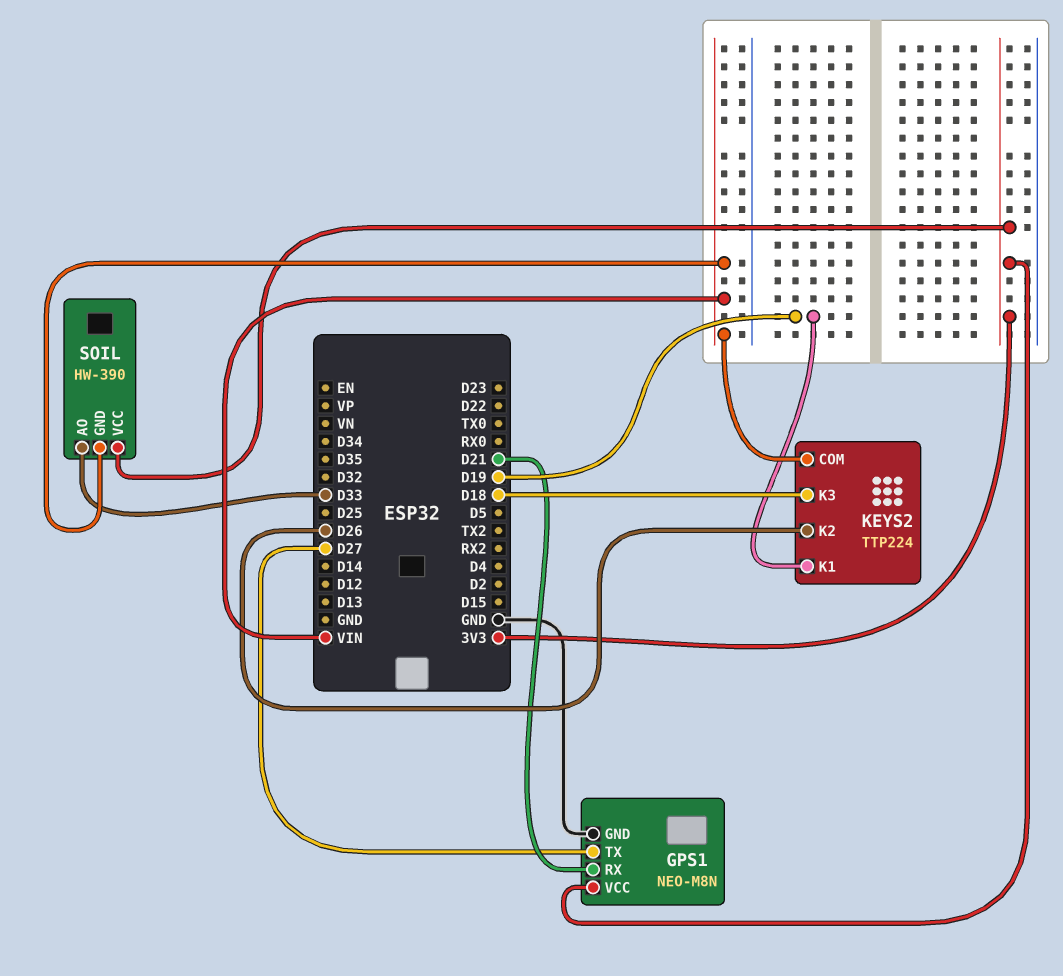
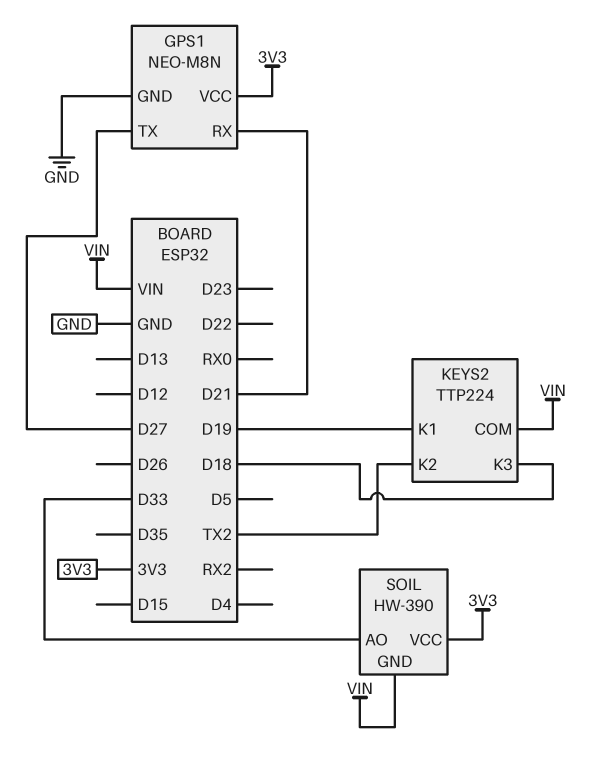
KEYS2 pin K2: D26 -> TX2

